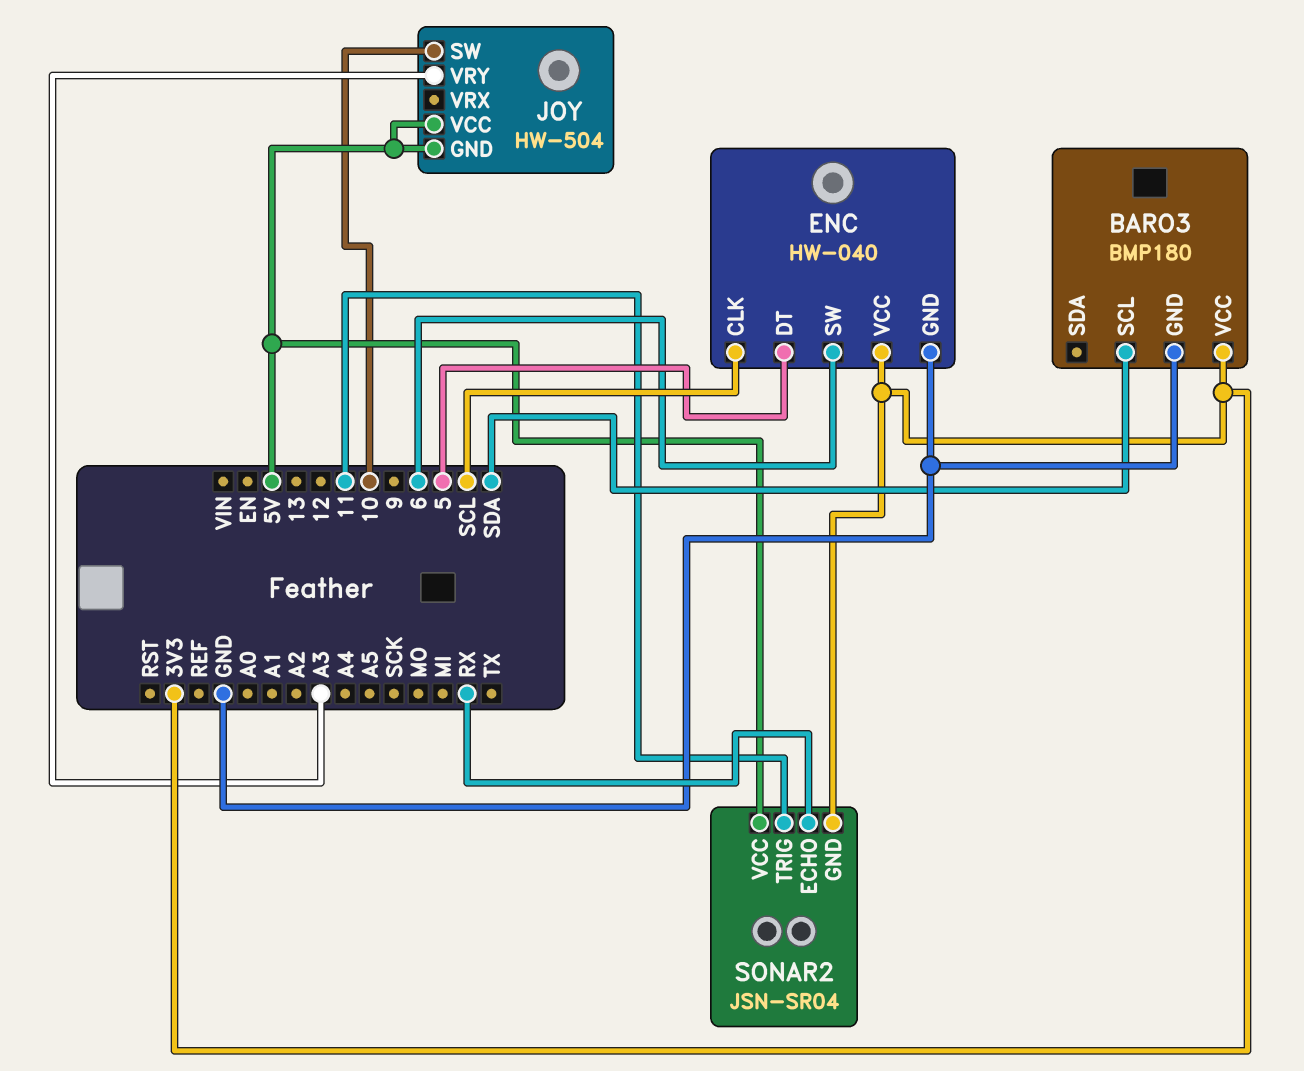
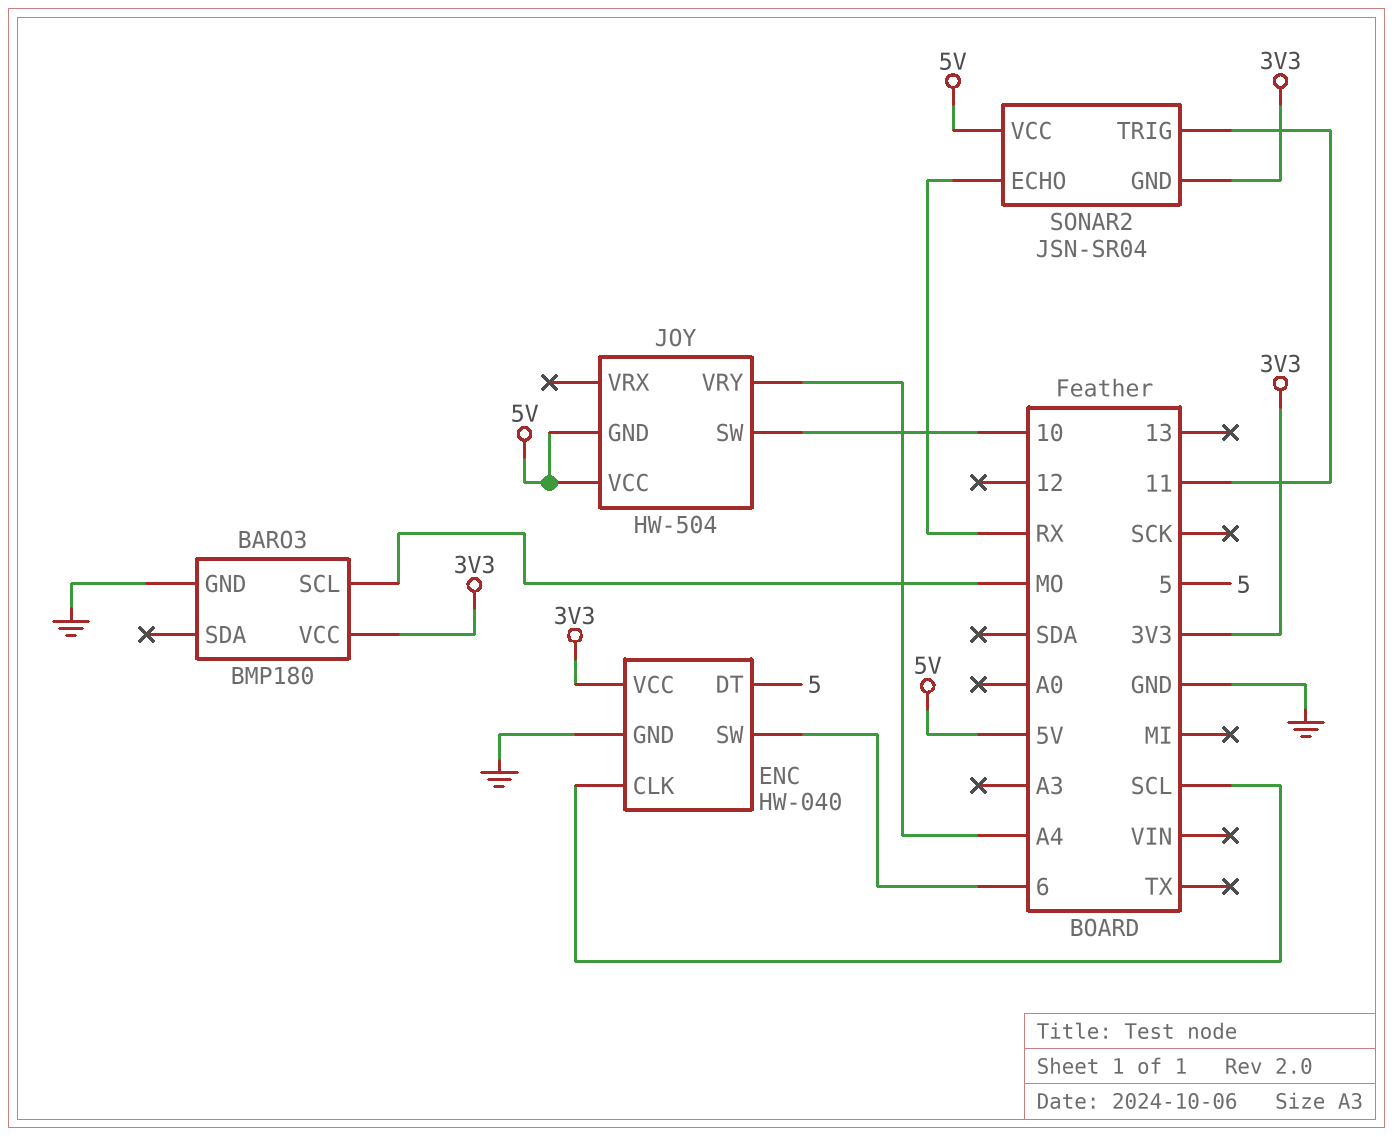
BARO3 pin SCL: SDA -> MO
JOY pin VRY: A3 -> A4

